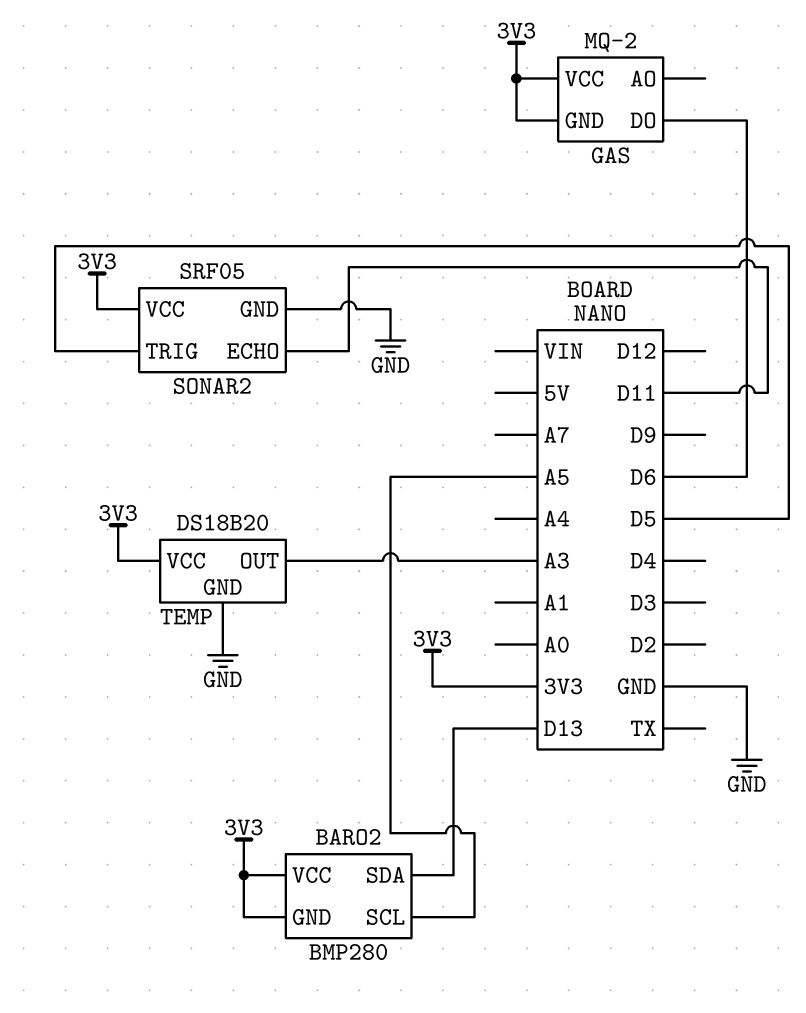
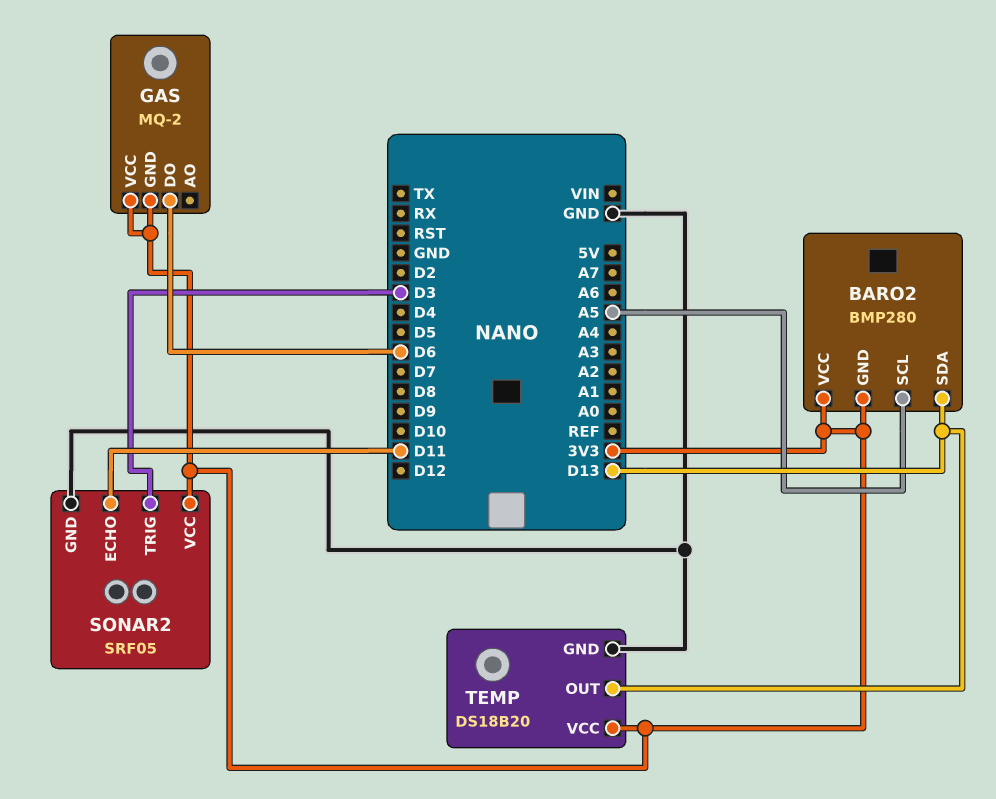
SONAR2 pin TRIG: D5 -> D3
TEMP pin OUT: A3 -> D13

